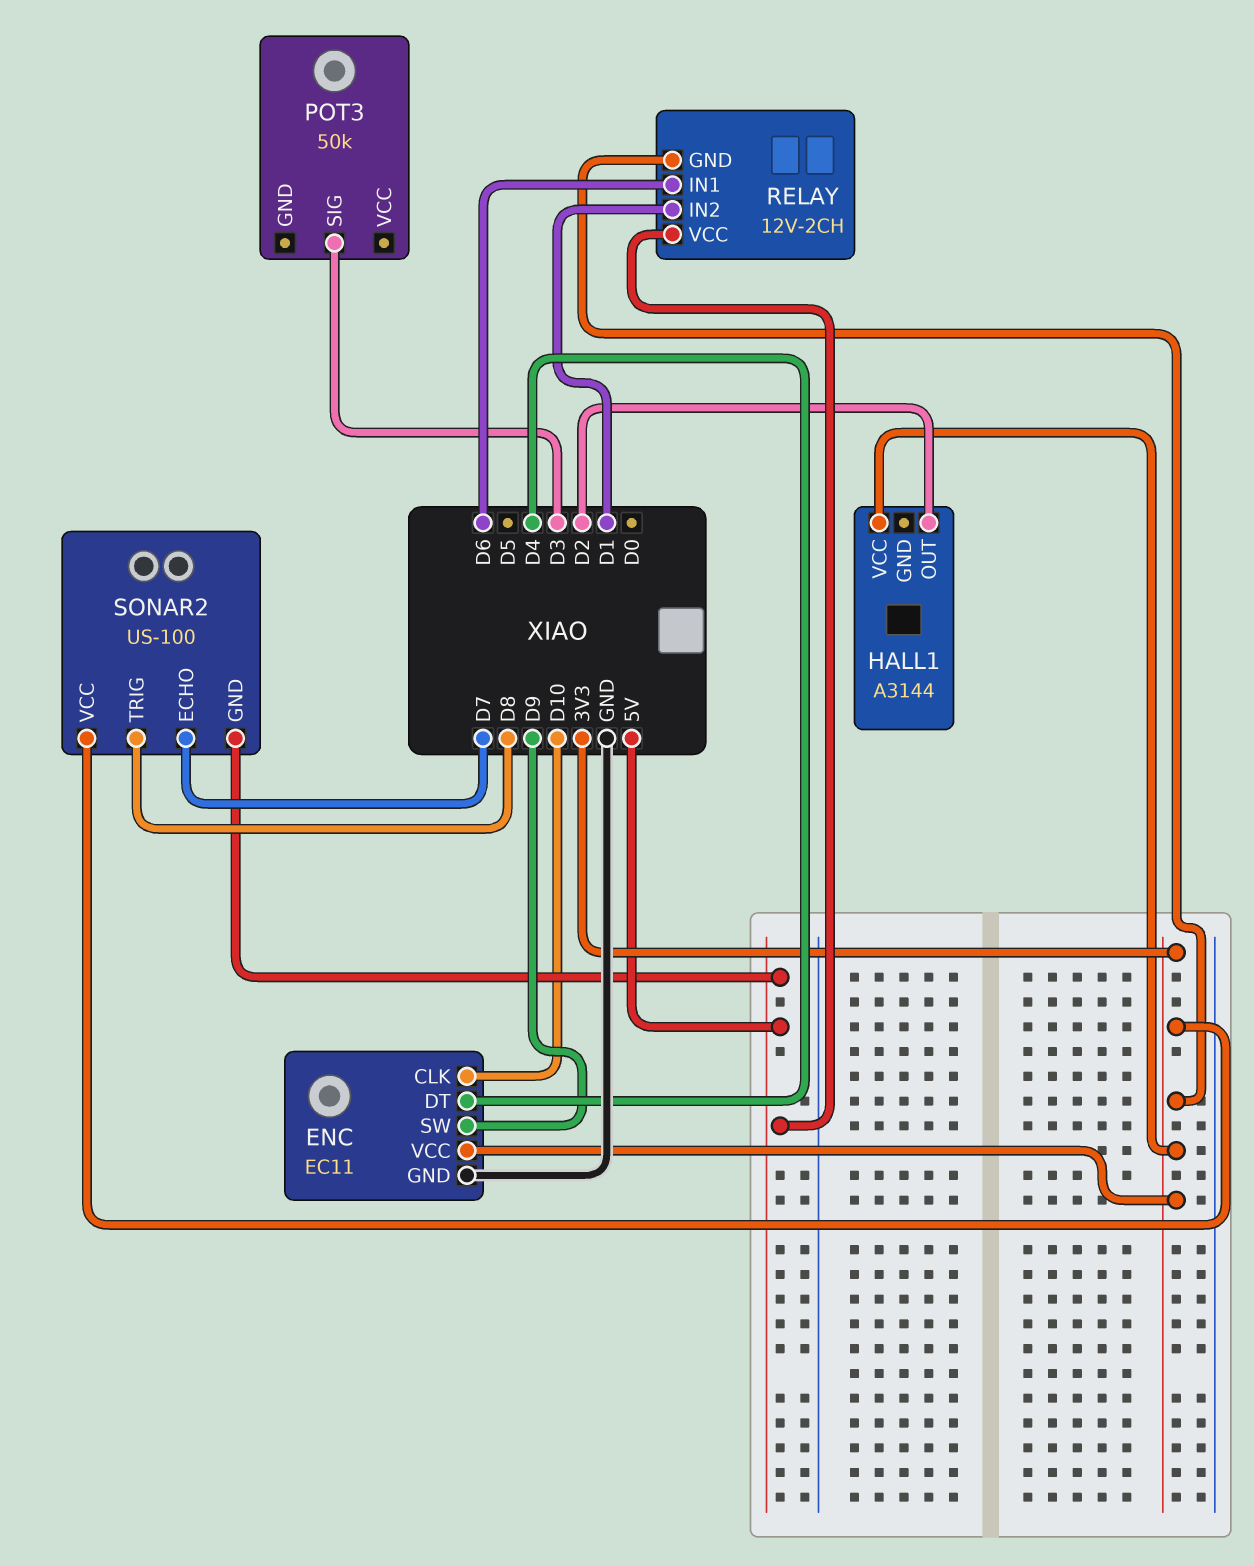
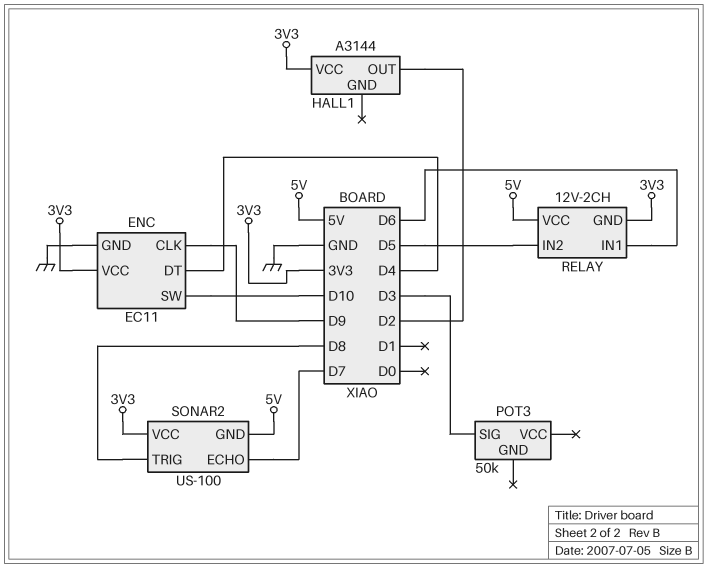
ENC pin CLK: D10 -> D9
ENC pin SW: D9 -> D10
RELAY pin IN2: D1 -> D5

